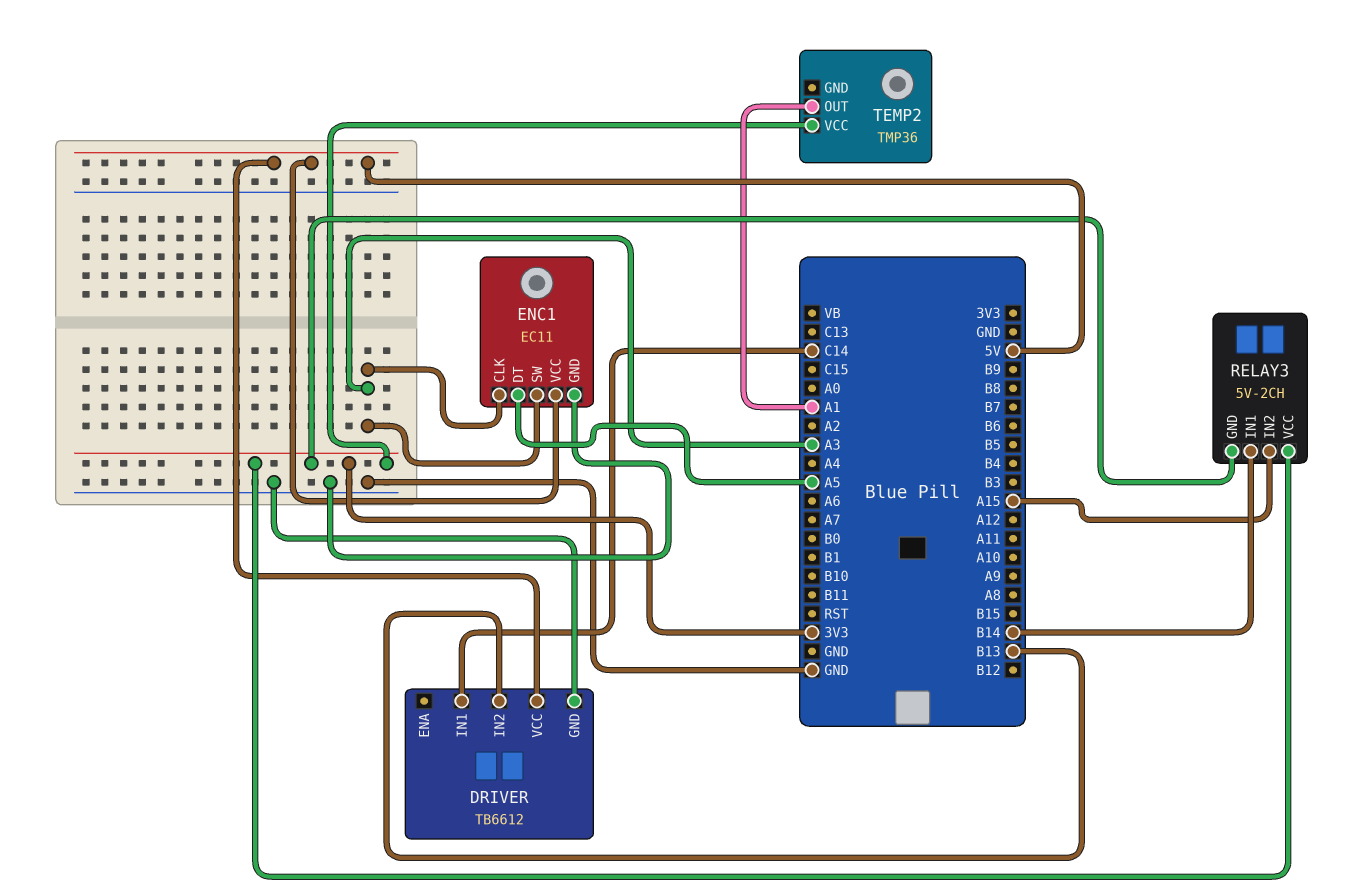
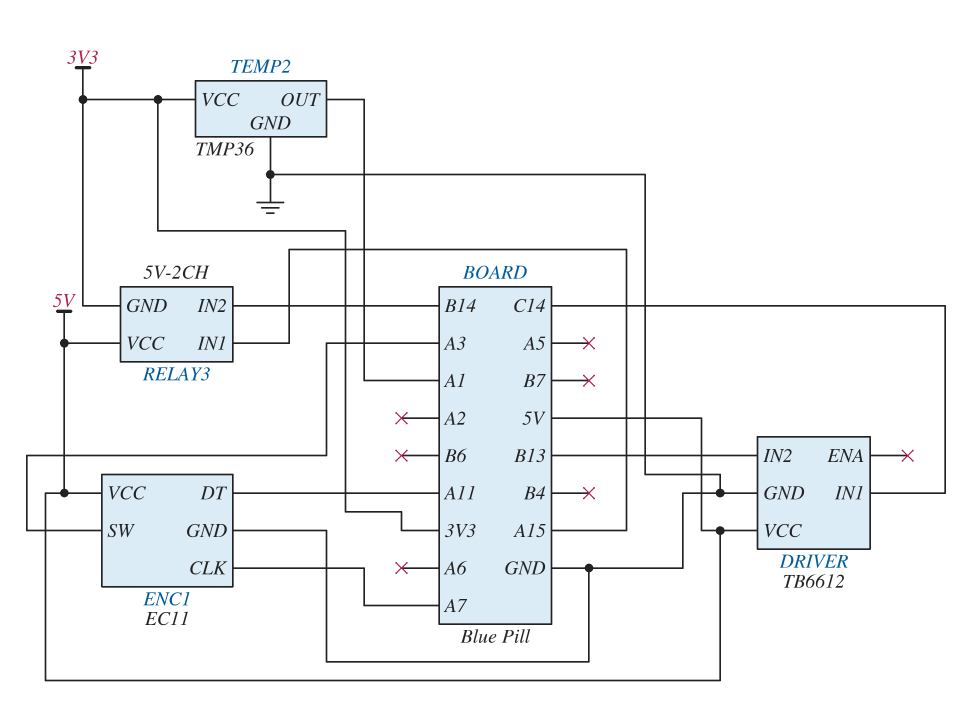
ENC1 pin CLK: A3 -> A7
ENC1 pin DT: A5 -> A11
RELAY3 pin IN1: B14 -> A15
RELAY3 pin IN2: A15 -> B14
RELAY3 pin VCC: 3V3 -> 5V
TEMP2 pin GND: none -> GND

